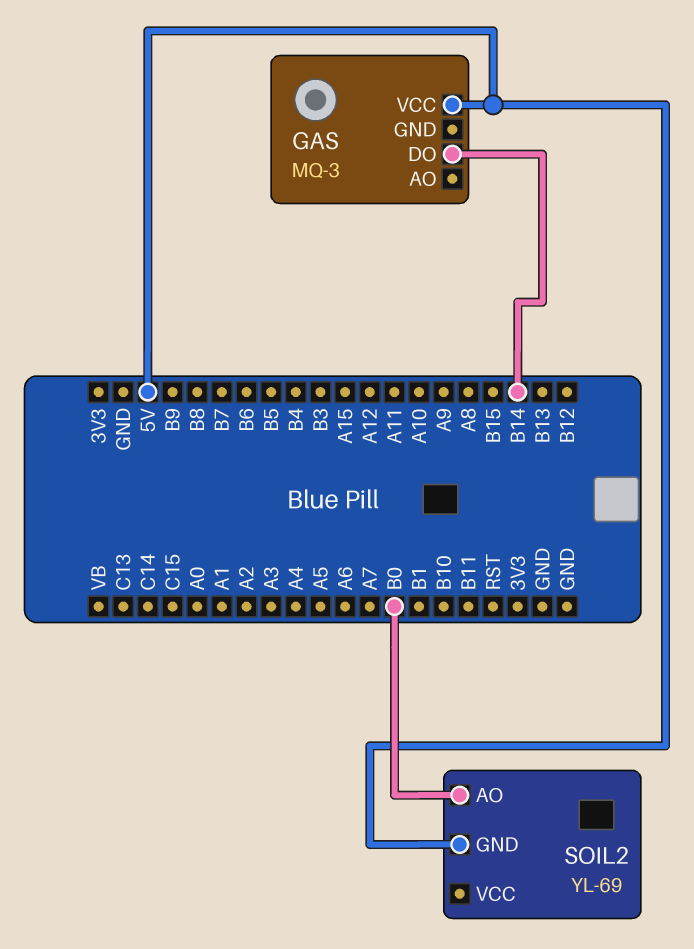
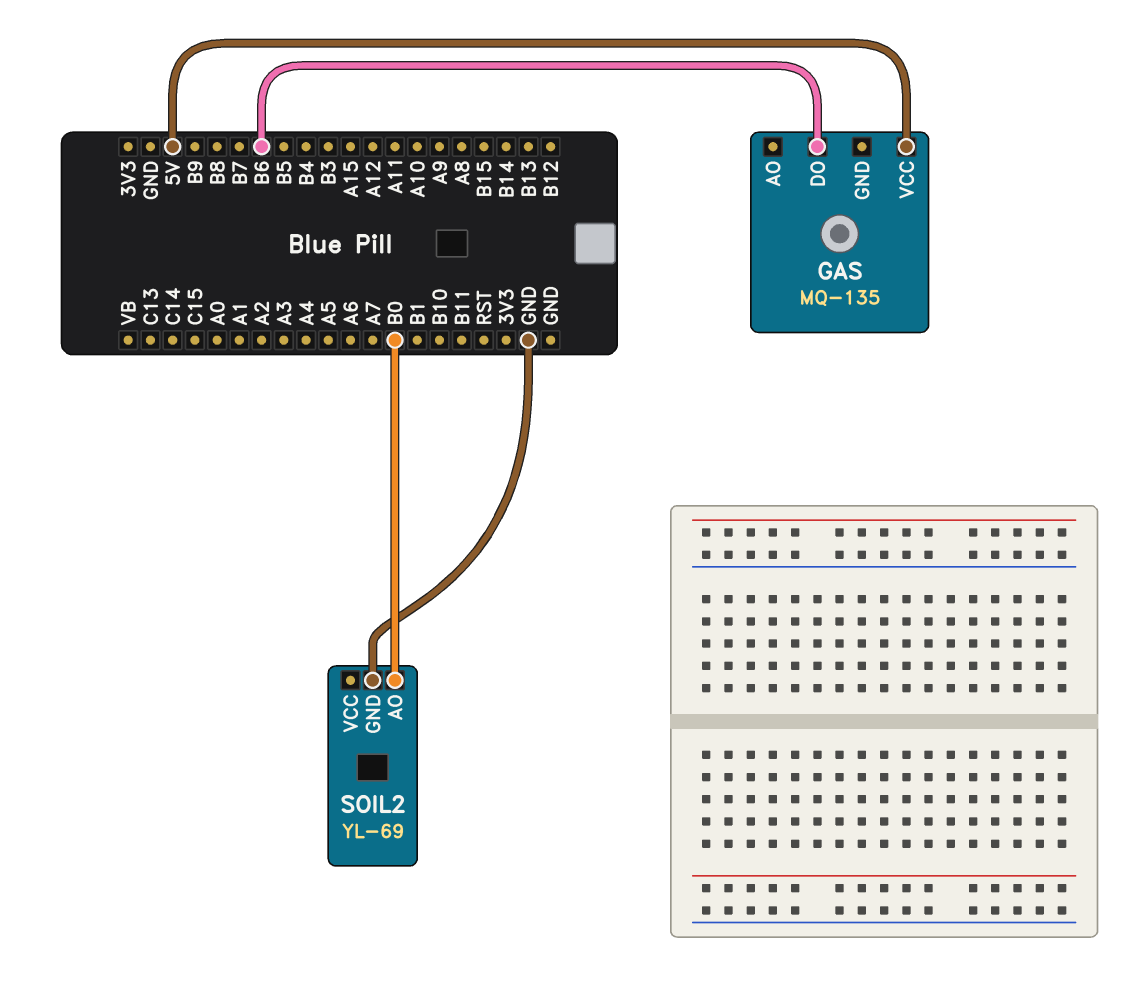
GAS: MQ-3 -> MQ-135
GAS pin DO: B14 -> B6
SOIL2 pin GND: 5V -> GND

